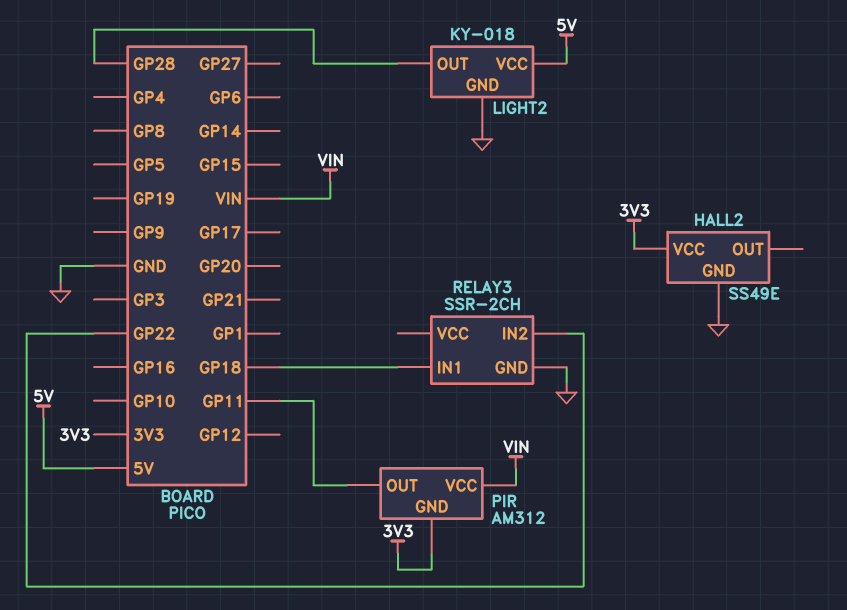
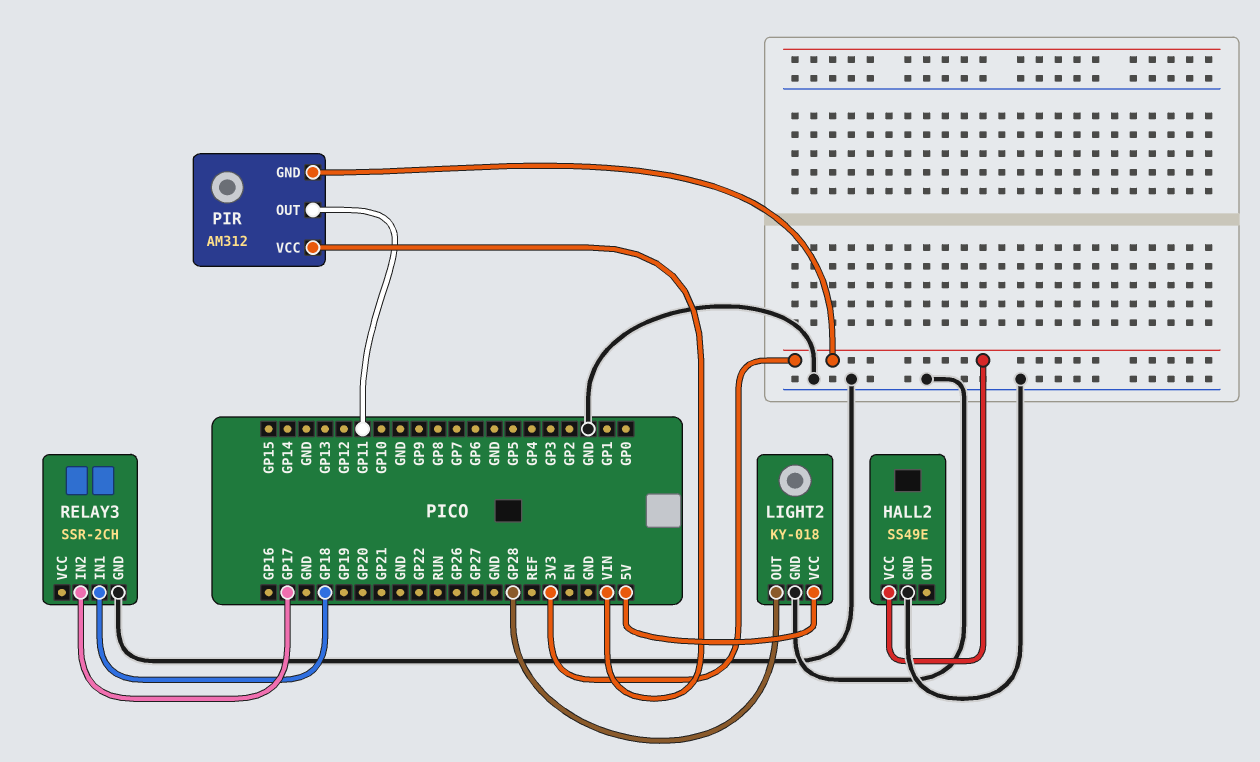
RELAY3 pin IN2: GP22 -> GP17

